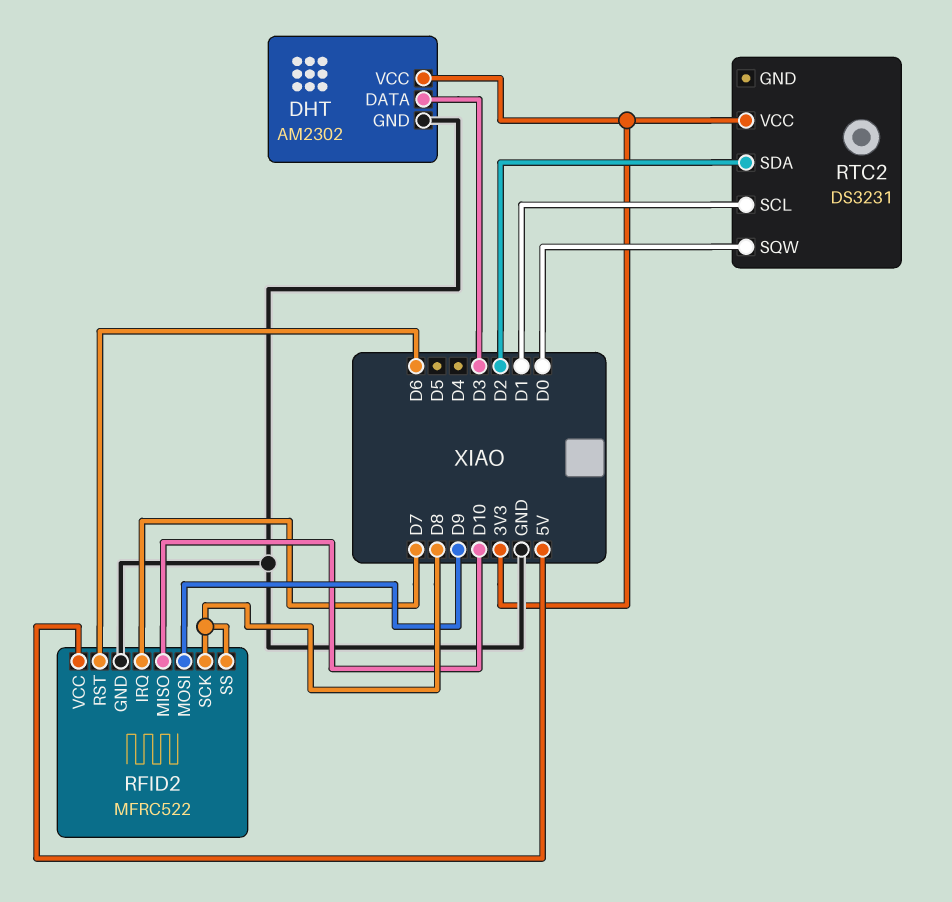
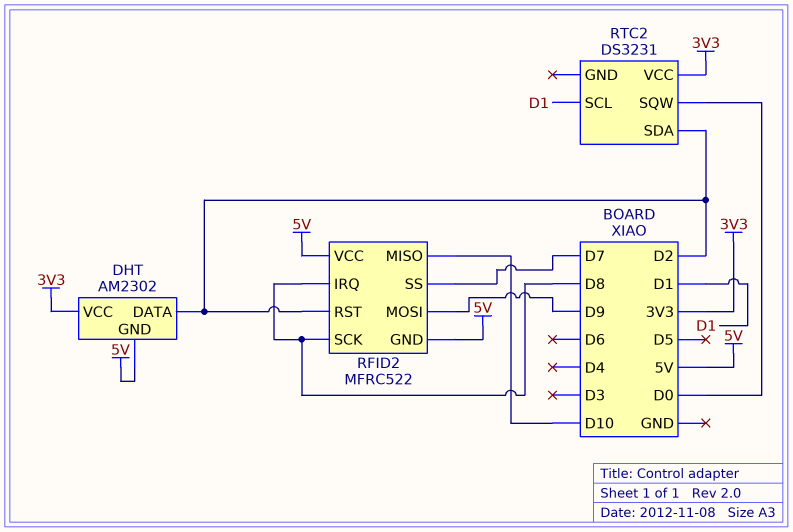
DHT pin DATA: D3 -> D2
DHT pin GND: GND -> 5V
RFID2 pin GND: GND -> 5V
RFID2 pin IRQ: D7 -> D8
RFID2 pin RST: D6 -> D2
RFID2 pin SS: D8 -> D7

